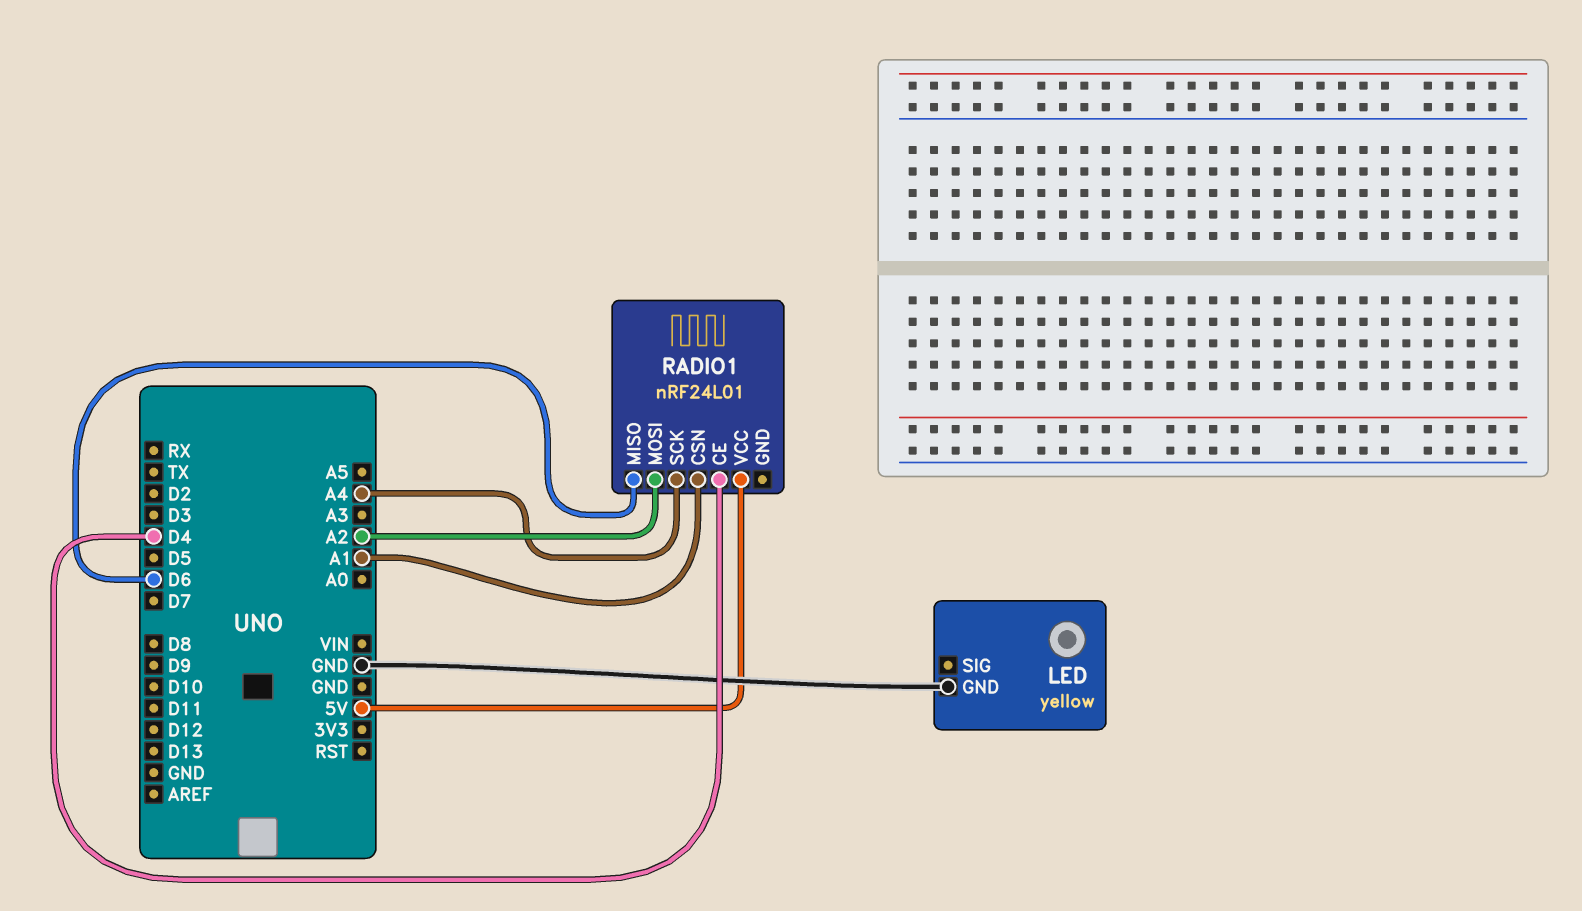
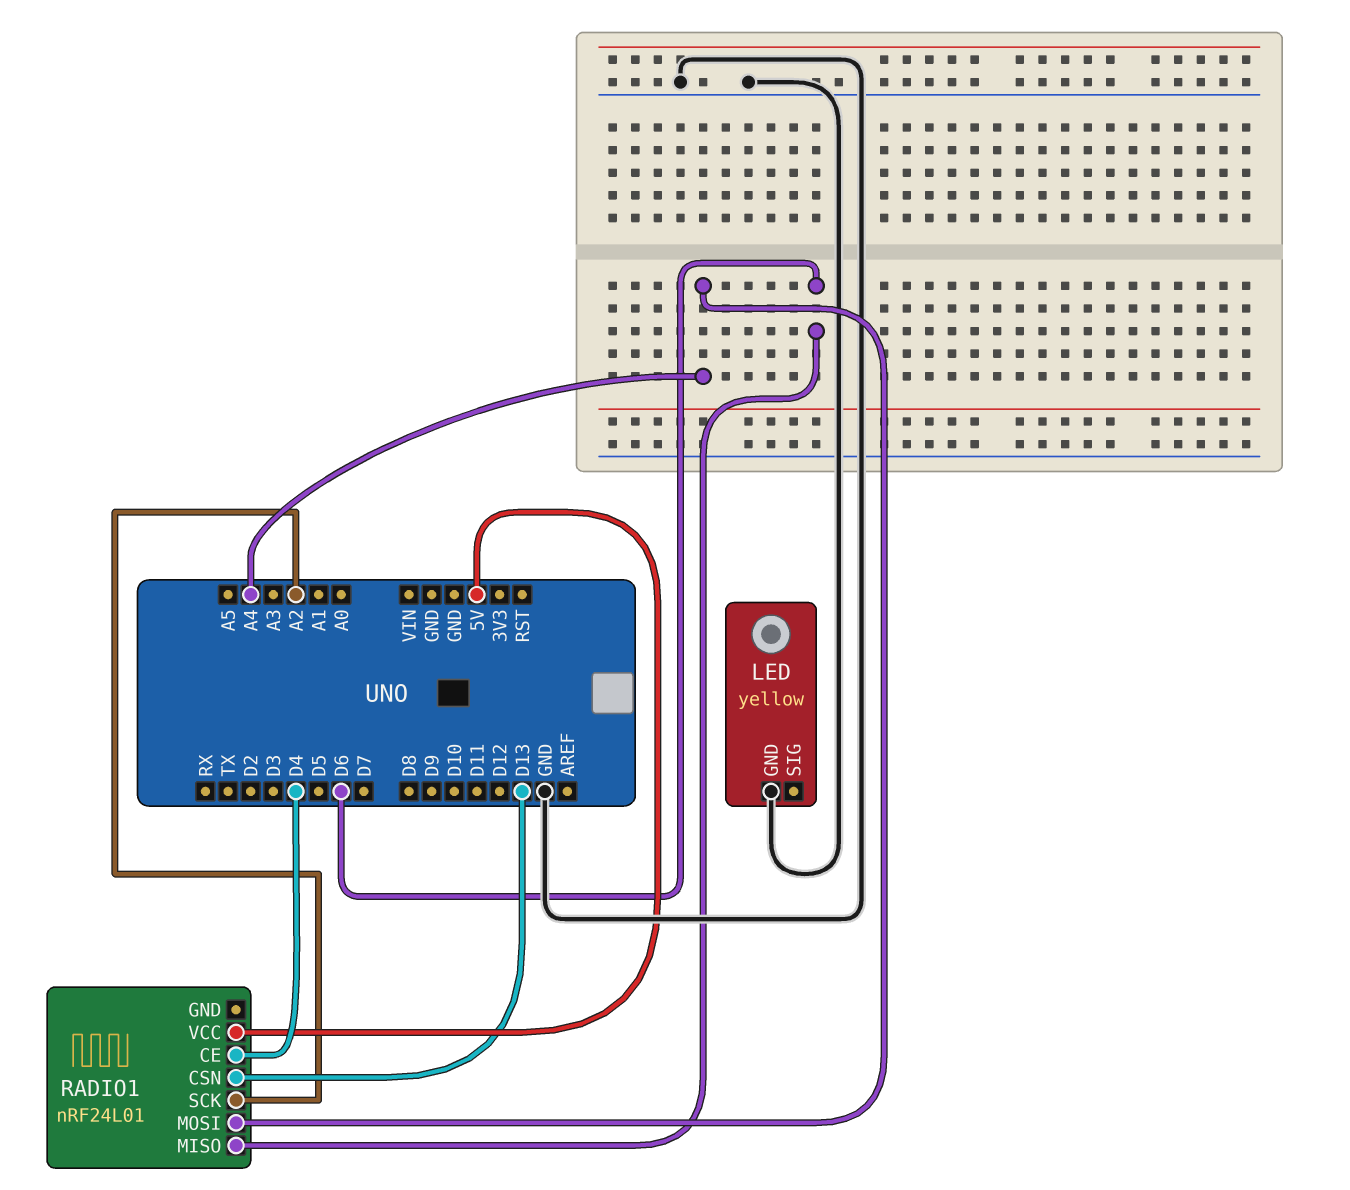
RADIO1 pin CSN: A1 -> D13
RADIO1 pin MOSI: A2 -> A4
RADIO1 pin SCK: A4 -> A2

